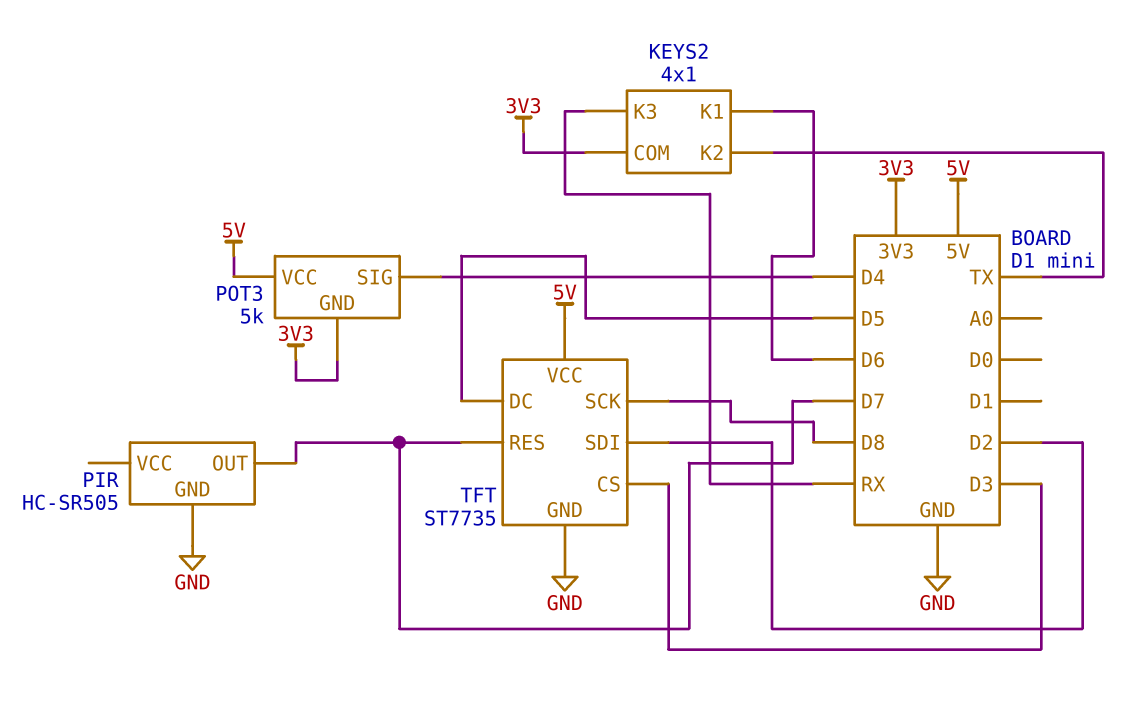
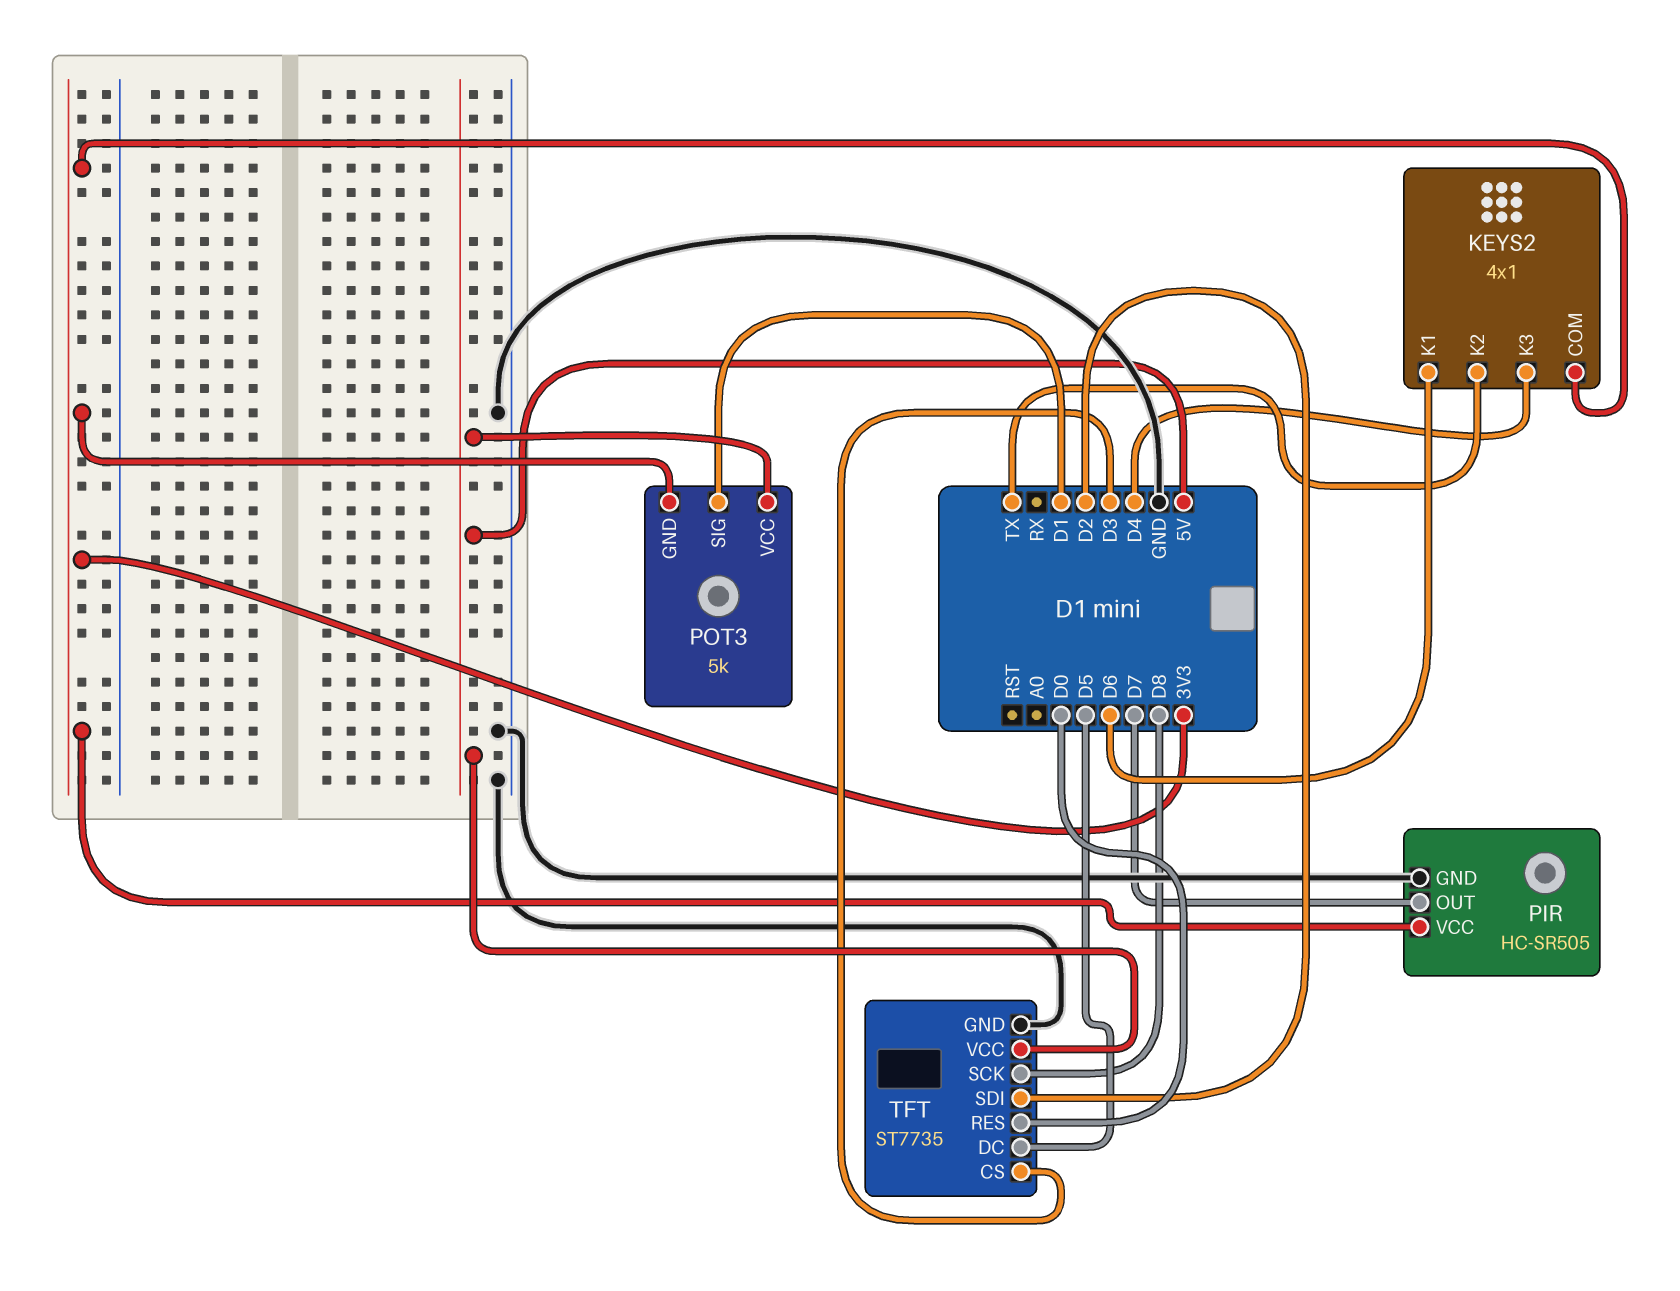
KEYS2 pin K3: RX -> D4
PIR pin VCC: none -> 3V3
POT3 pin SIG: D4 -> D1
TFT pin RES: D7 -> D0

